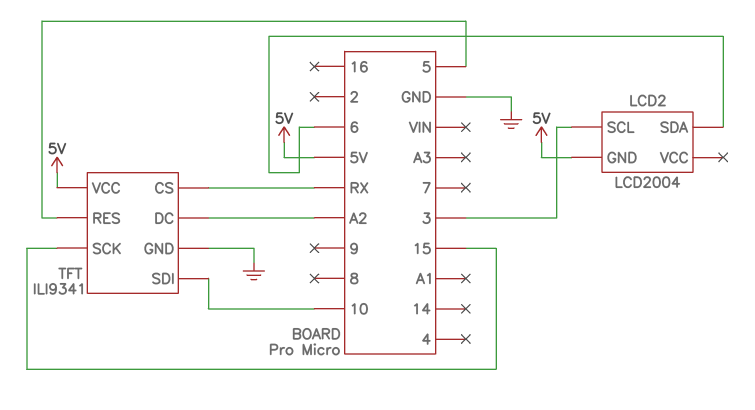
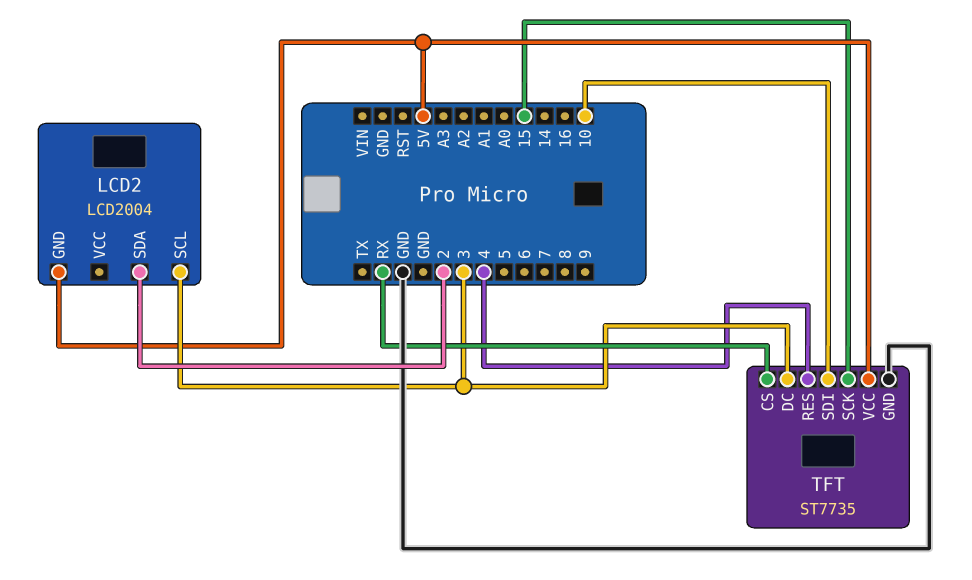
LCD2 pin SDA: 6 -> 2
TFT: ILI9341 -> ST7735
TFT pin DC: A2 -> 3
TFT pin RES: 5 -> 4

